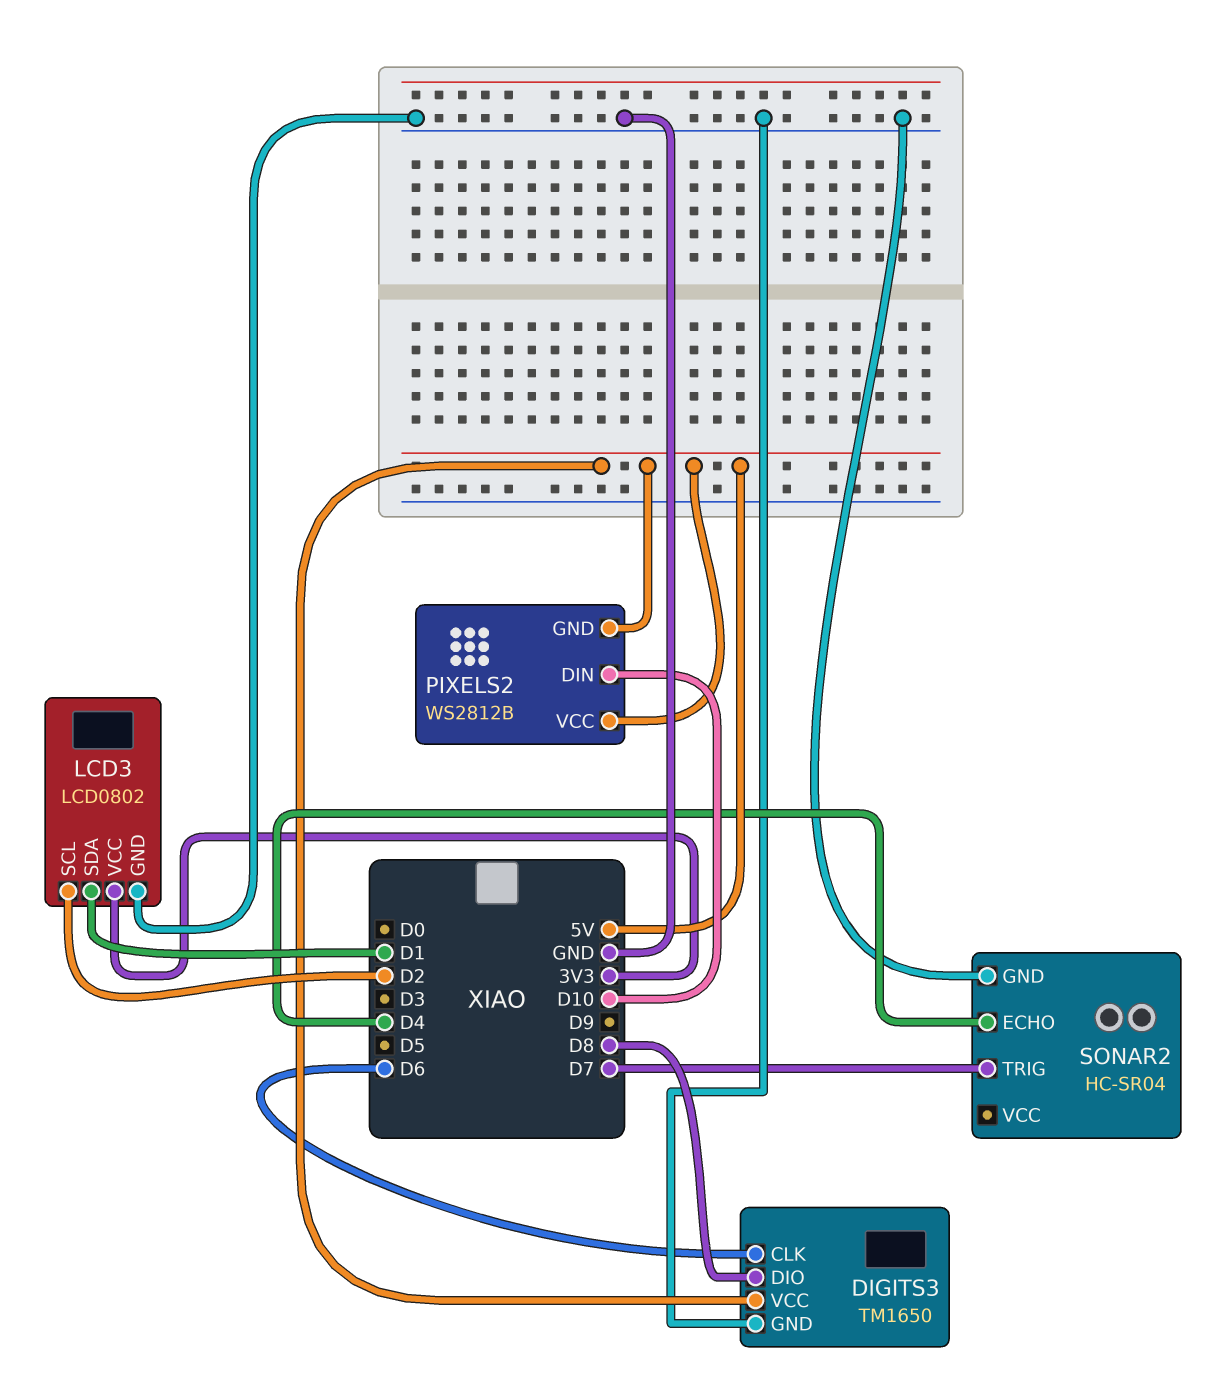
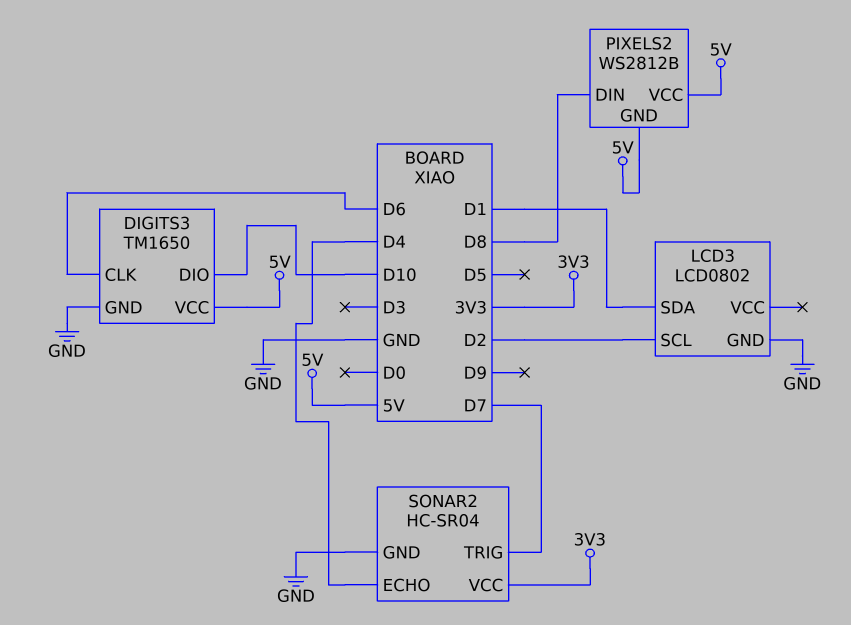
DIGITS3 pin DIO: D8 -> D10
LCD3 pin VCC: 3V3 -> none
PIXELS2 pin DIN: D10 -> D8
SONAR2 pin VCC: none -> 3V3

